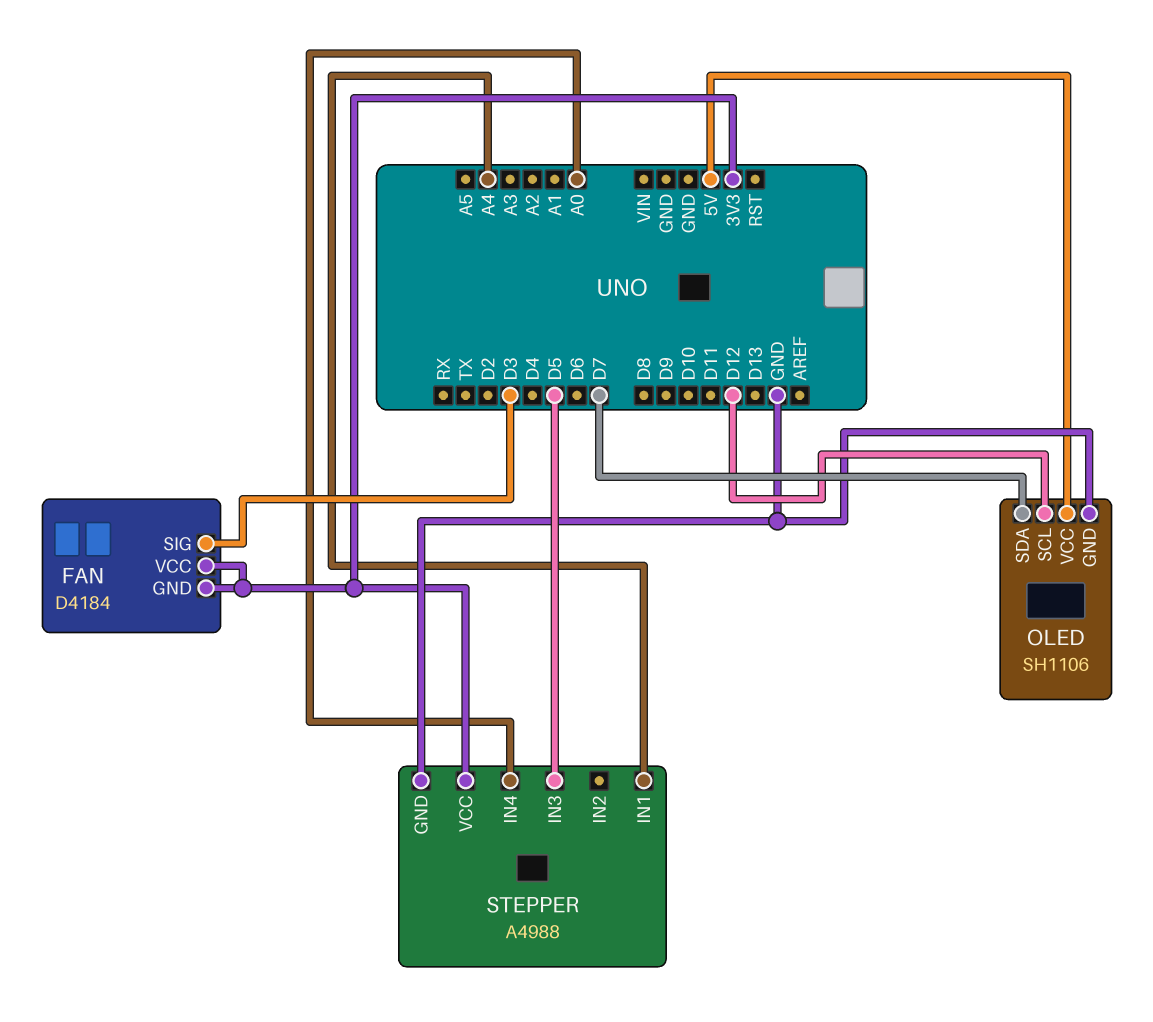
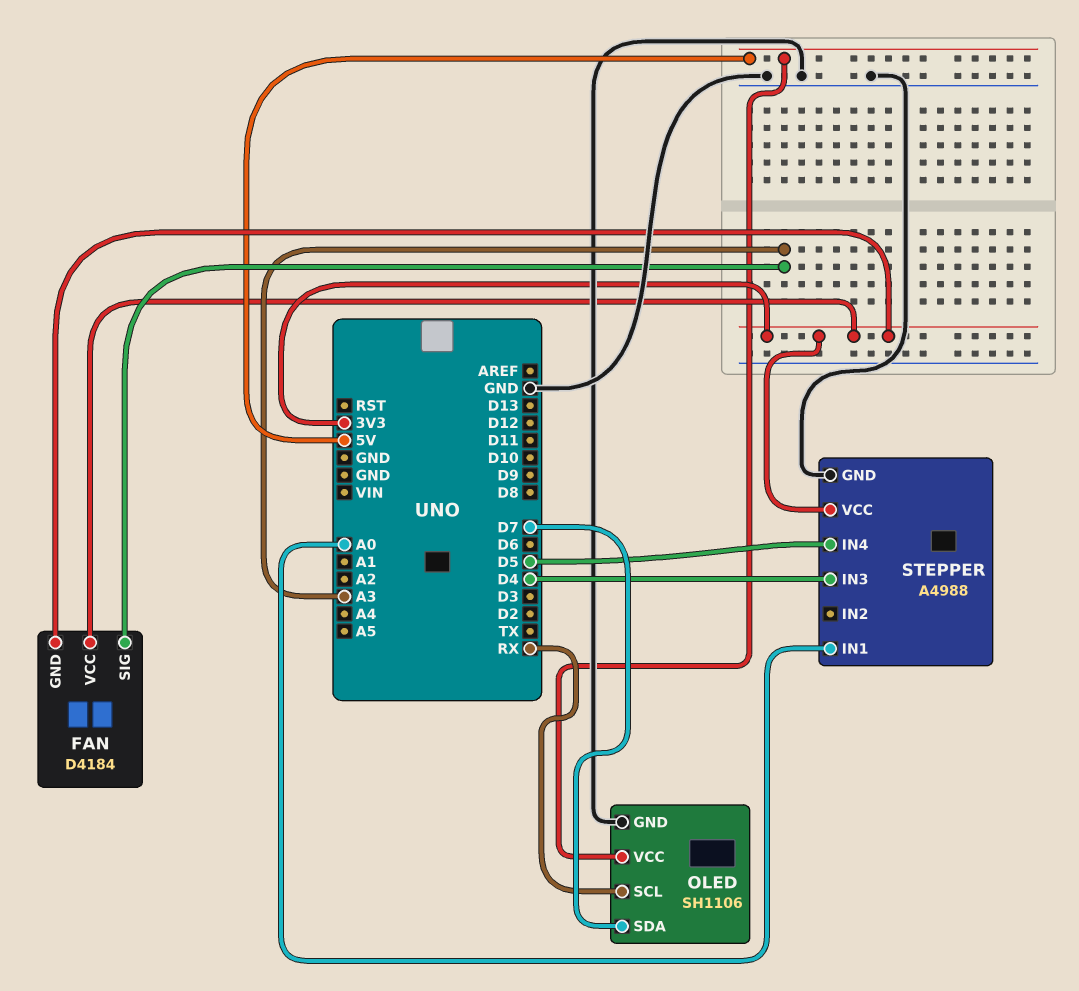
FAN pin SIG: D3 -> A3
OLED pin SCL: D12 -> RX
STEPPER pin IN1: A4 -> A0
STEPPER pin IN3: D5 -> D4
STEPPER pin IN4: A0 -> D5

